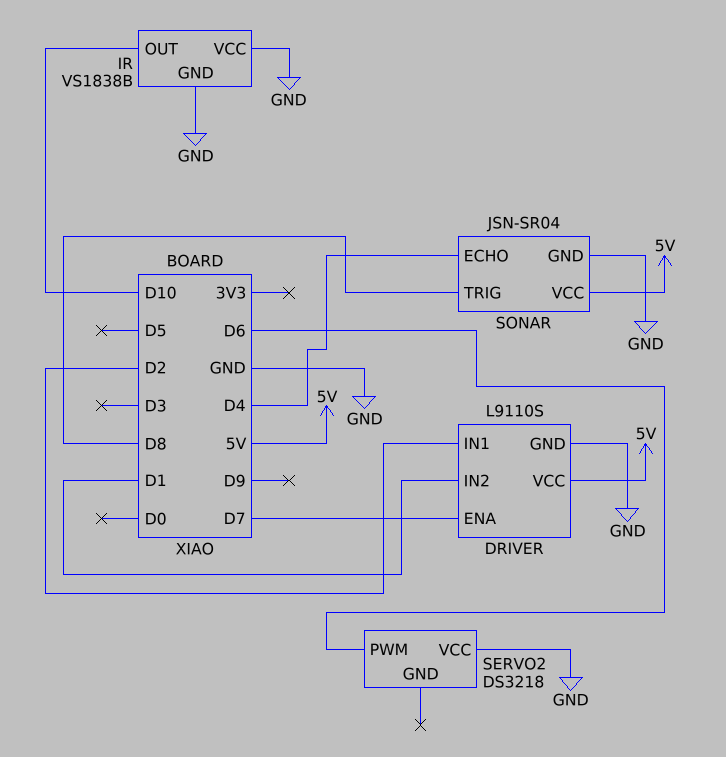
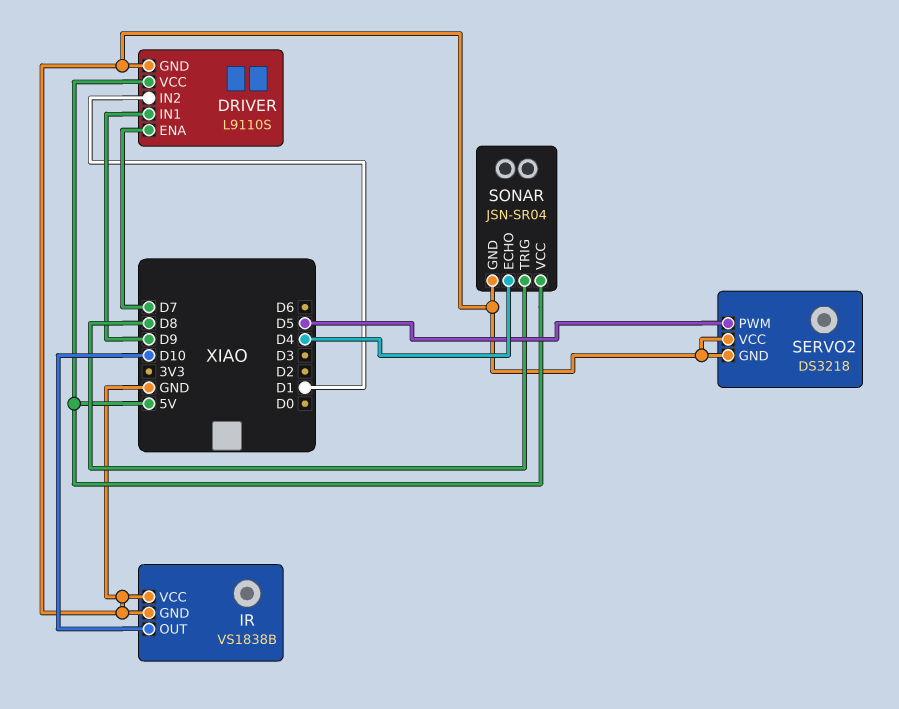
DRIVER pin IN1: D2 -> D9
SERVO2 pin GND: none -> GND
SERVO2 pin PWM: D6 -> D5

